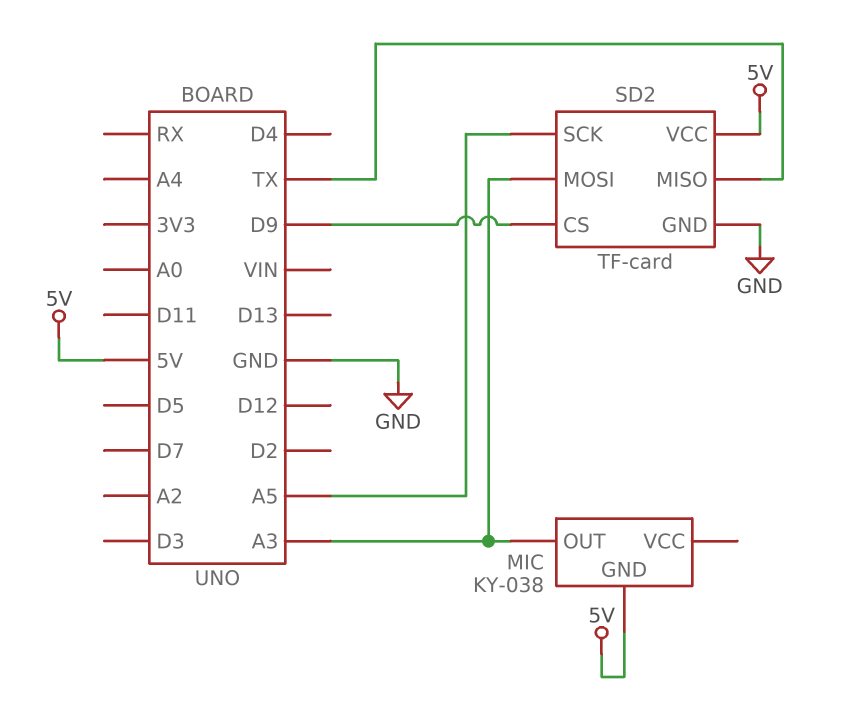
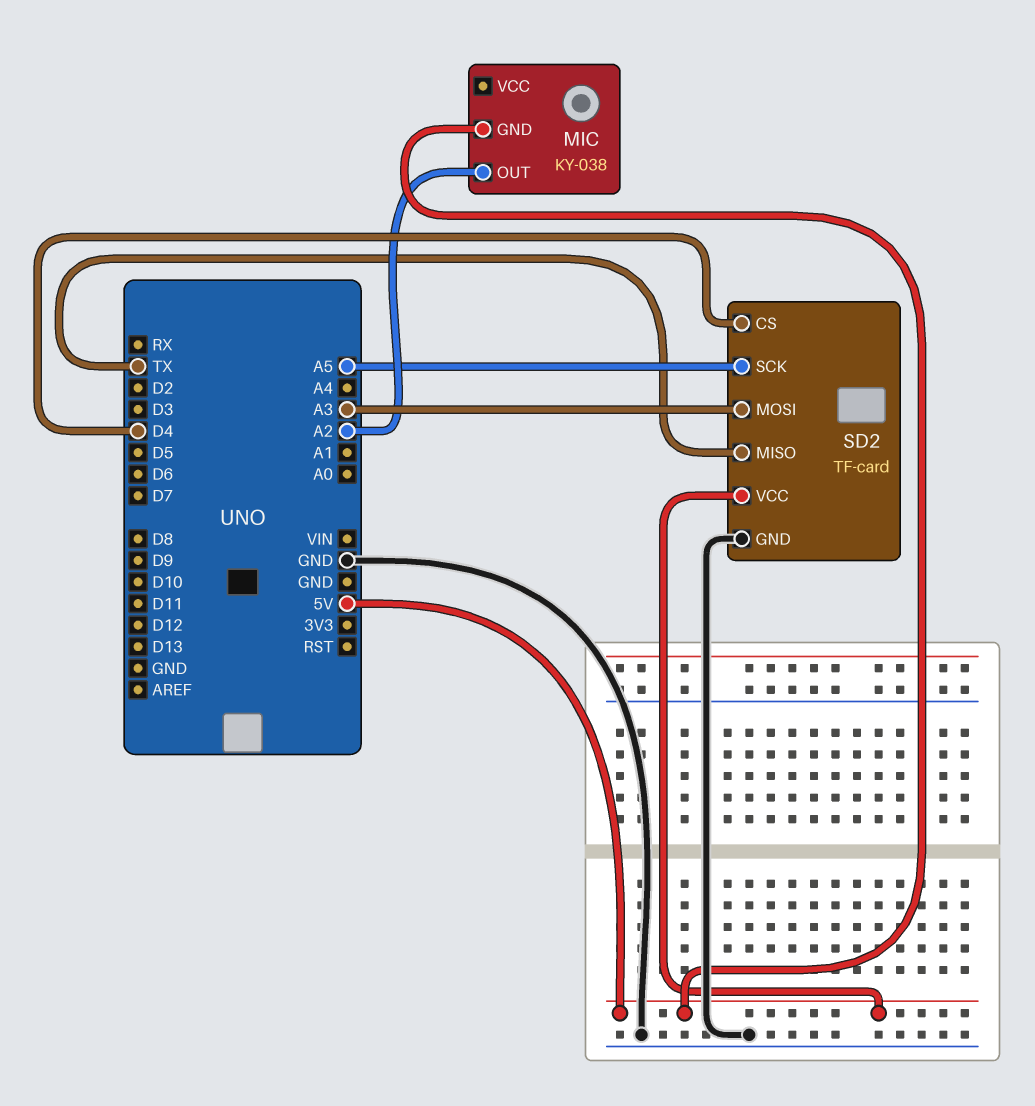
MIC pin OUT: A3 -> A2
SD2 pin CS: D9 -> D4

